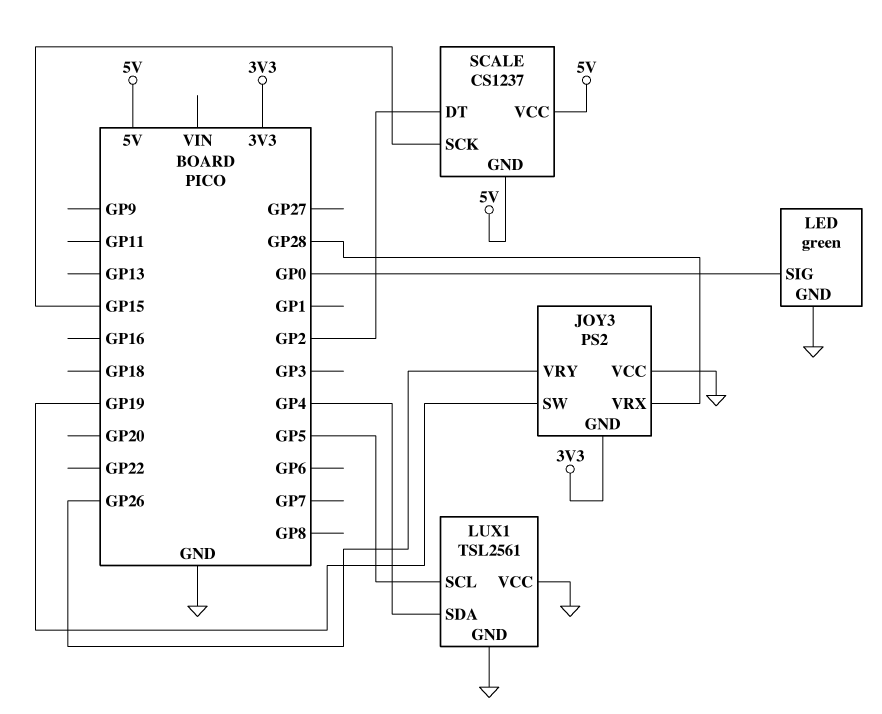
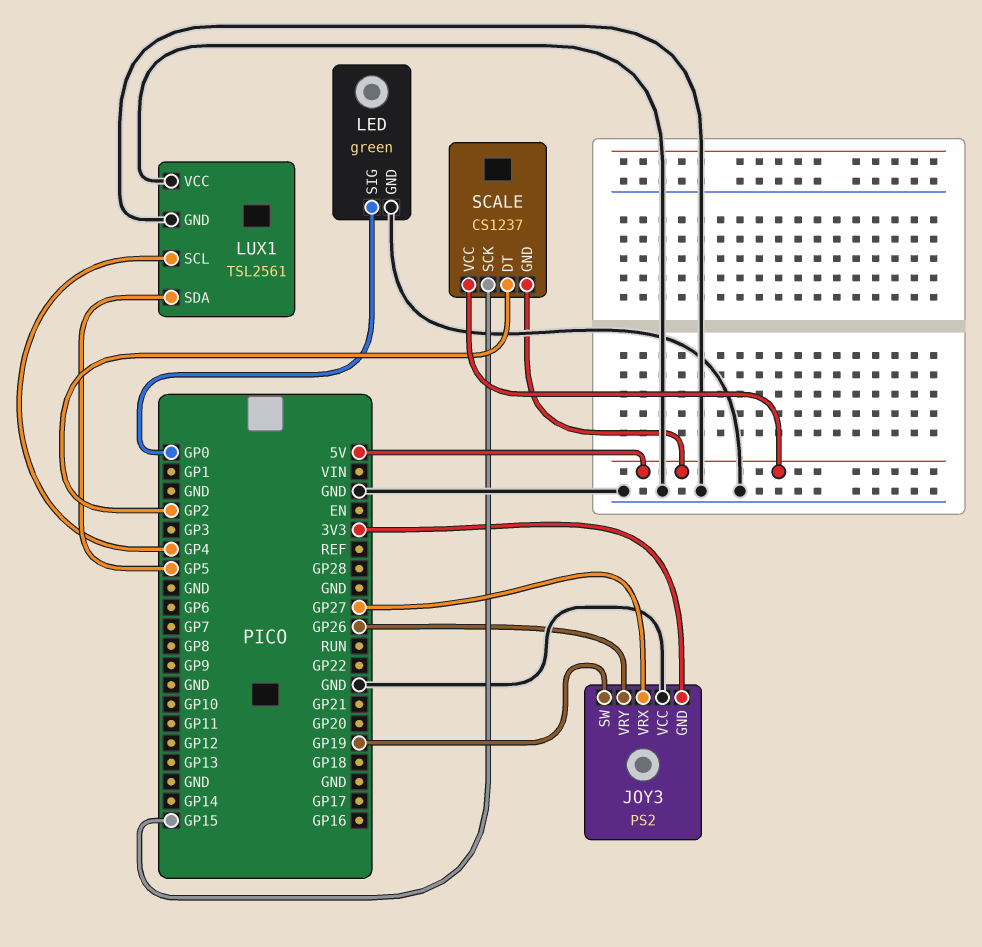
JOY3 pin VRX: GP28 -> GP27
LUX1 pin SCL: GP5 -> GP4
LUX1 pin SDA: GP4 -> GP5

